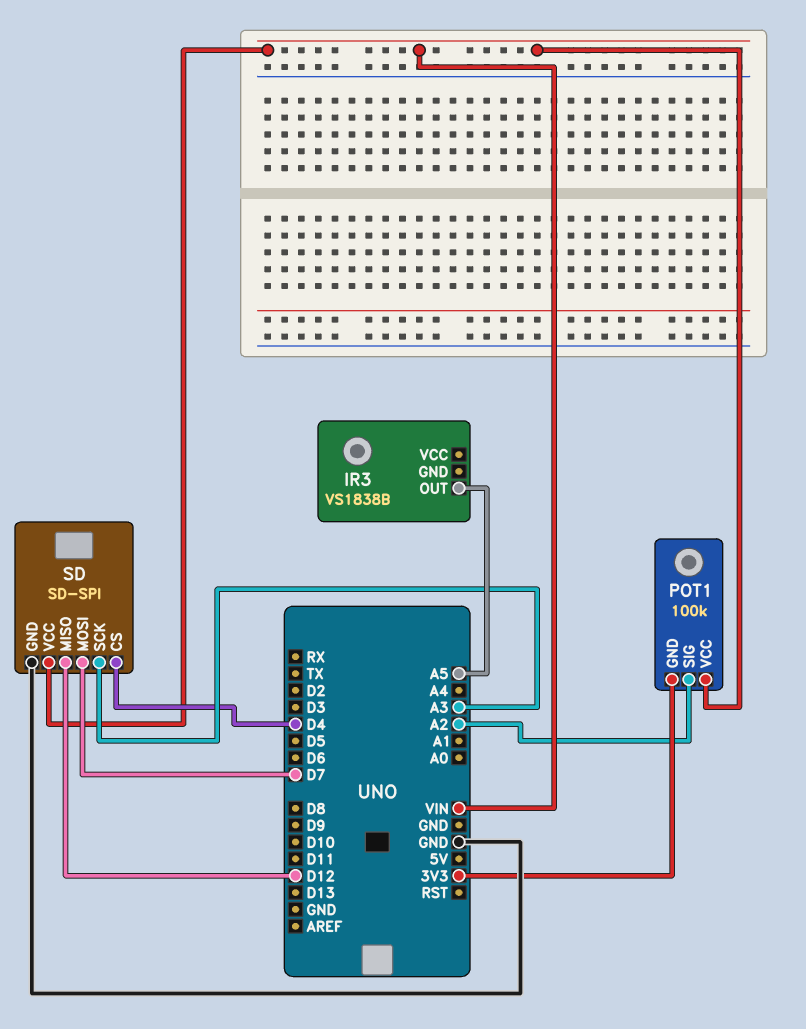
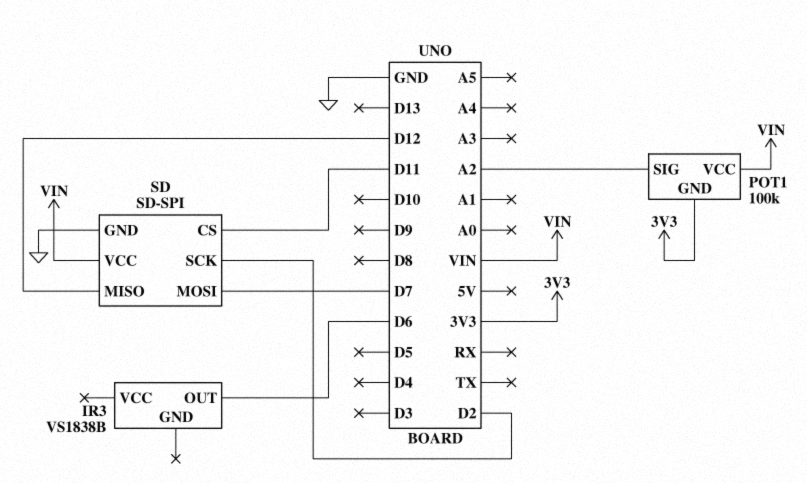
IR3 pin OUT: A5 -> D6
SD pin CS: D4 -> D11
SD pin SCK: A3 -> D2

